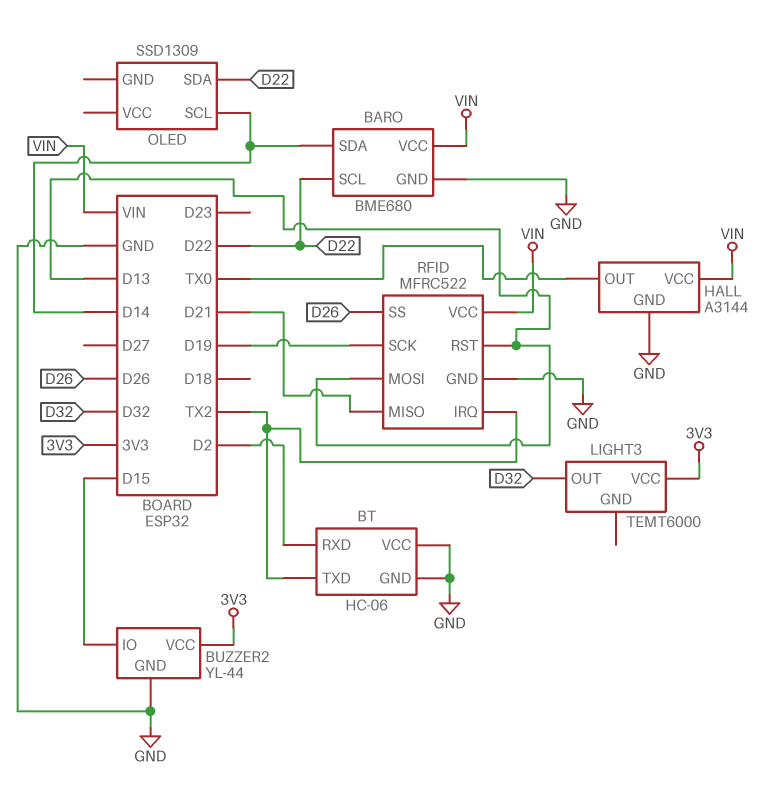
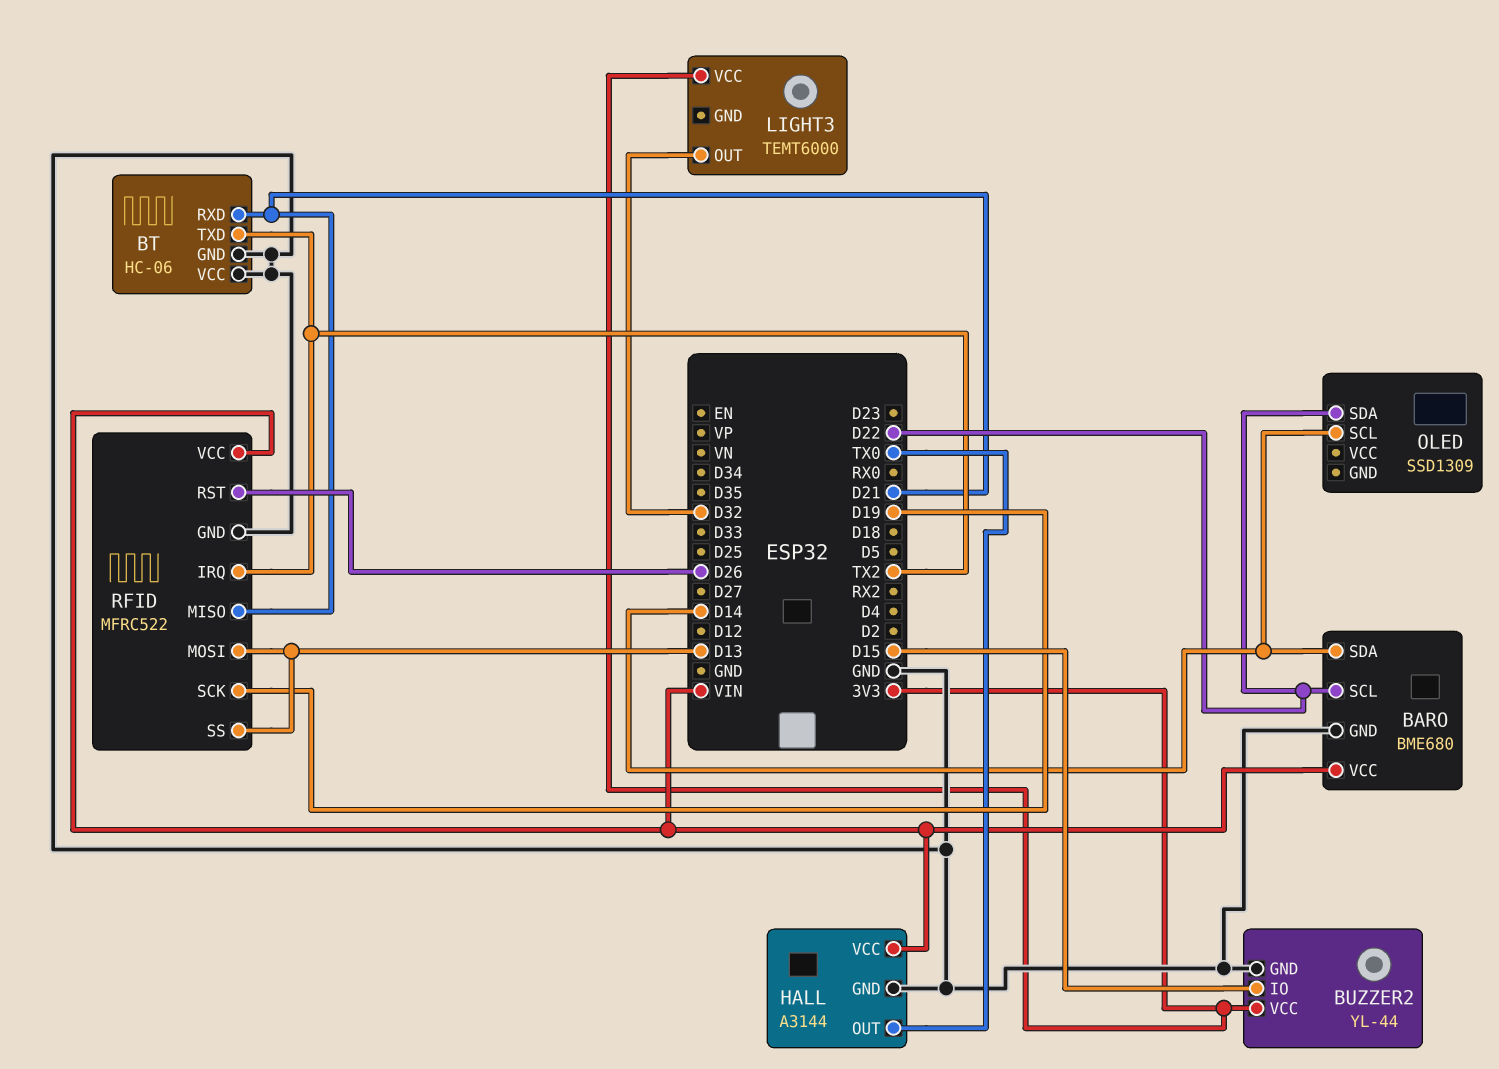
BT pin RXD: D2 -> D21
RFID pin RST: D13 -> D26
RFID pin SS: D26 -> D13

